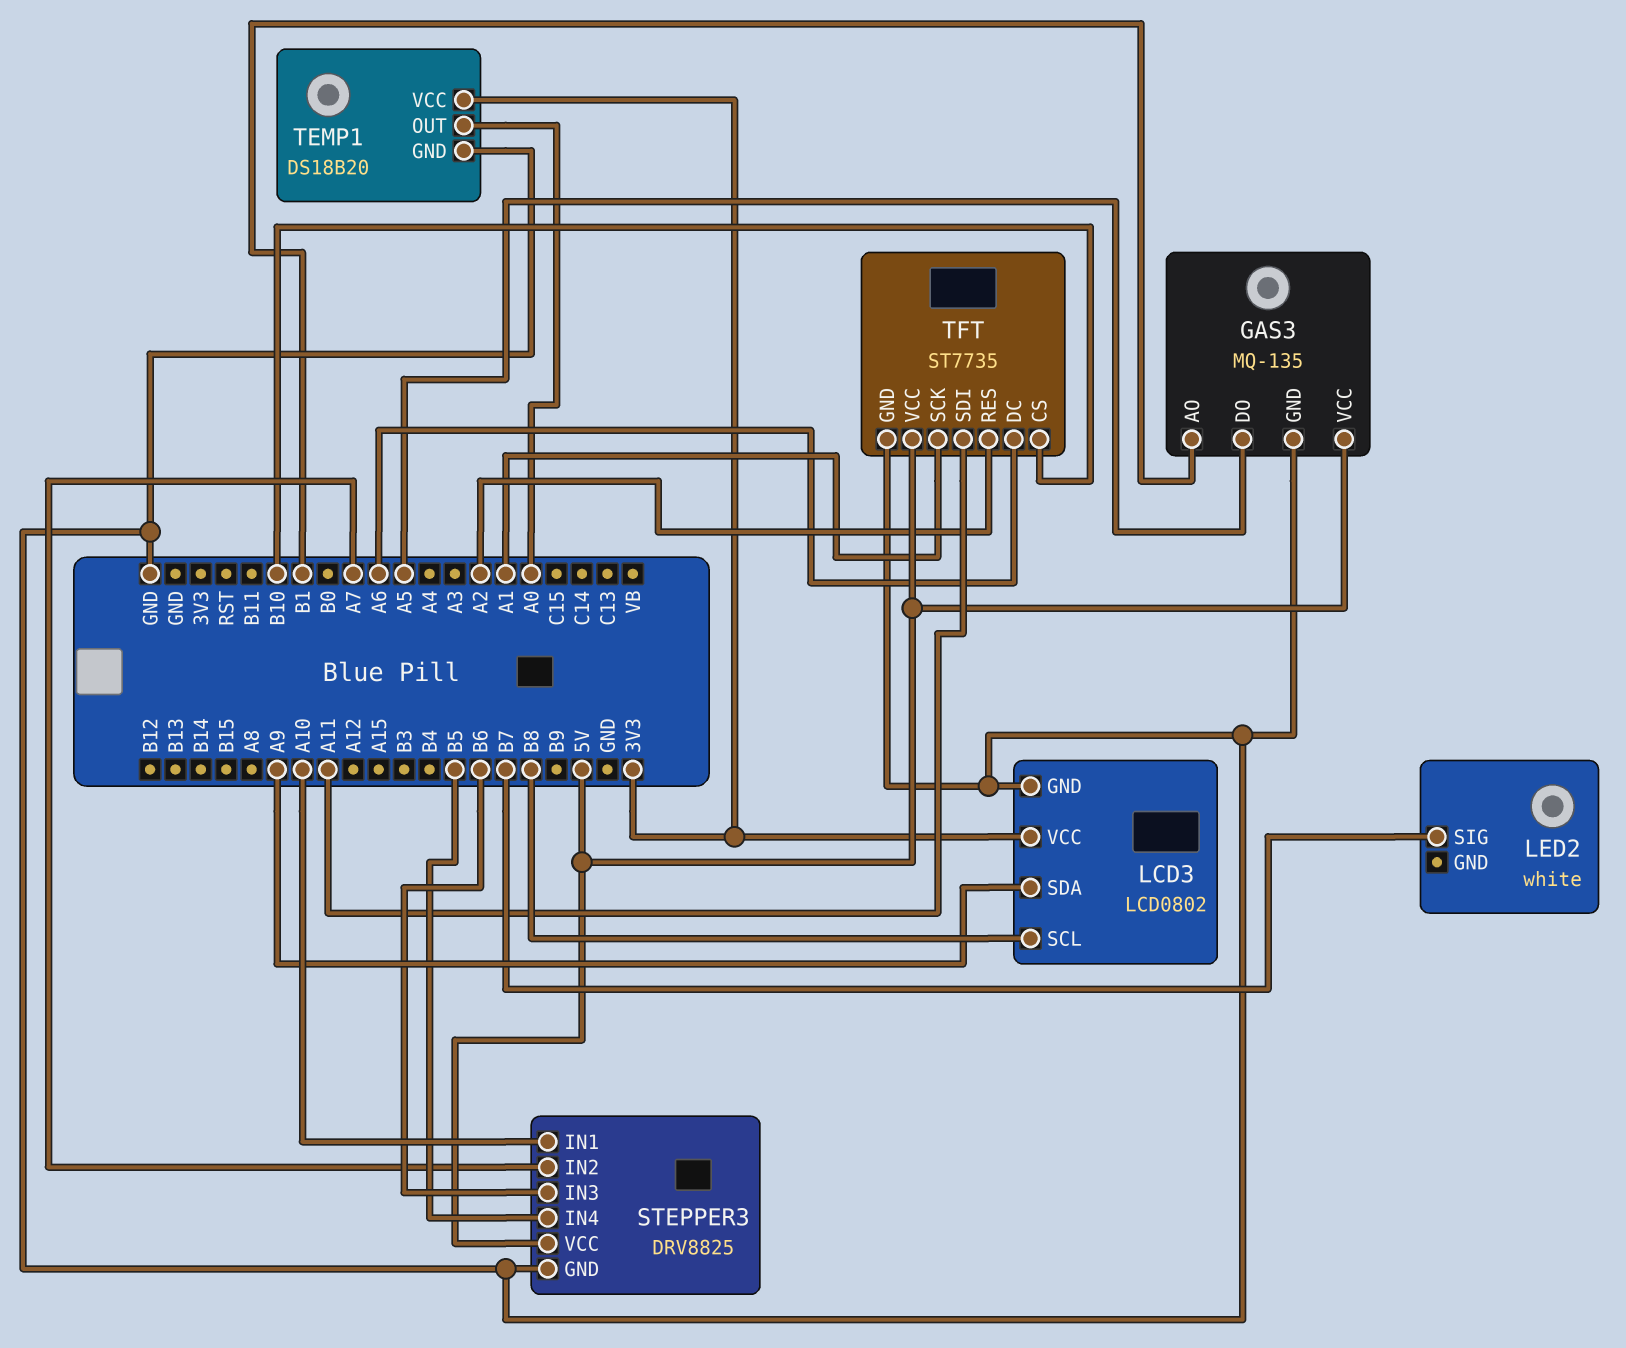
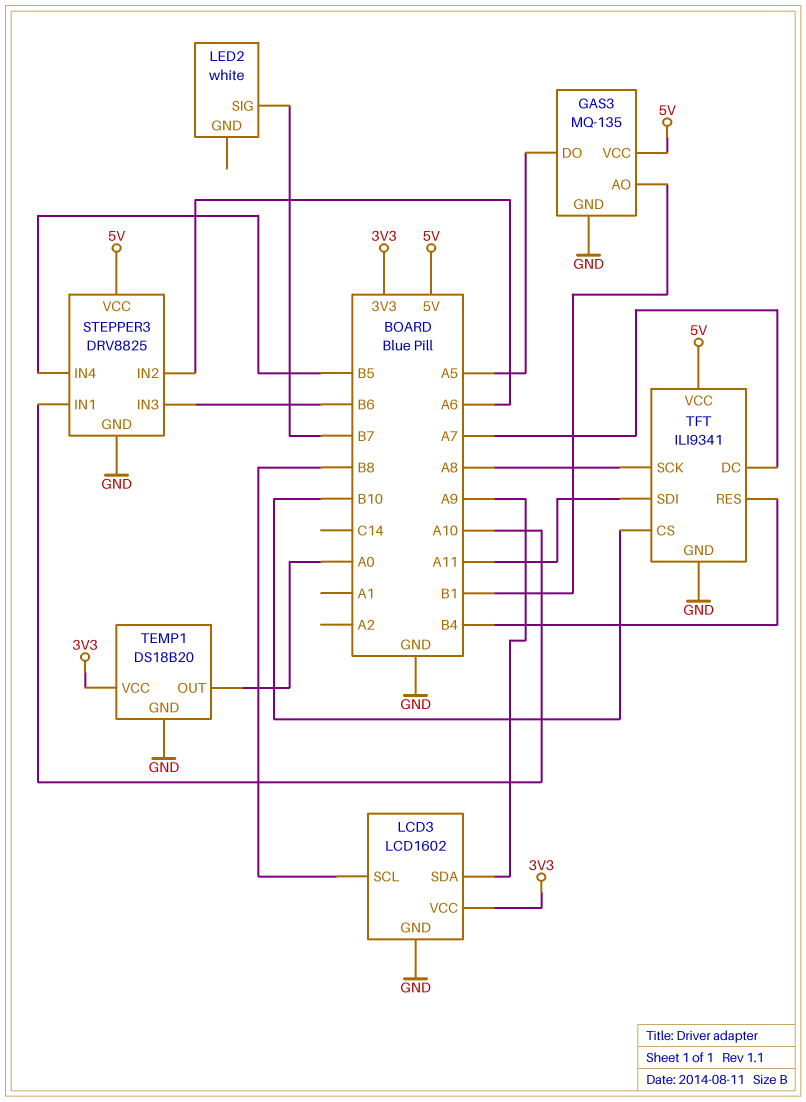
LCD3: LCD0802 -> LCD1602
STEPPER3 pin IN2: A7 -> A6
TFT: ST7735 -> ILI9341
TFT pin DC: A6 -> A7
TFT pin RES: A2 -> B4
TFT pin SCK: A1 -> A8

